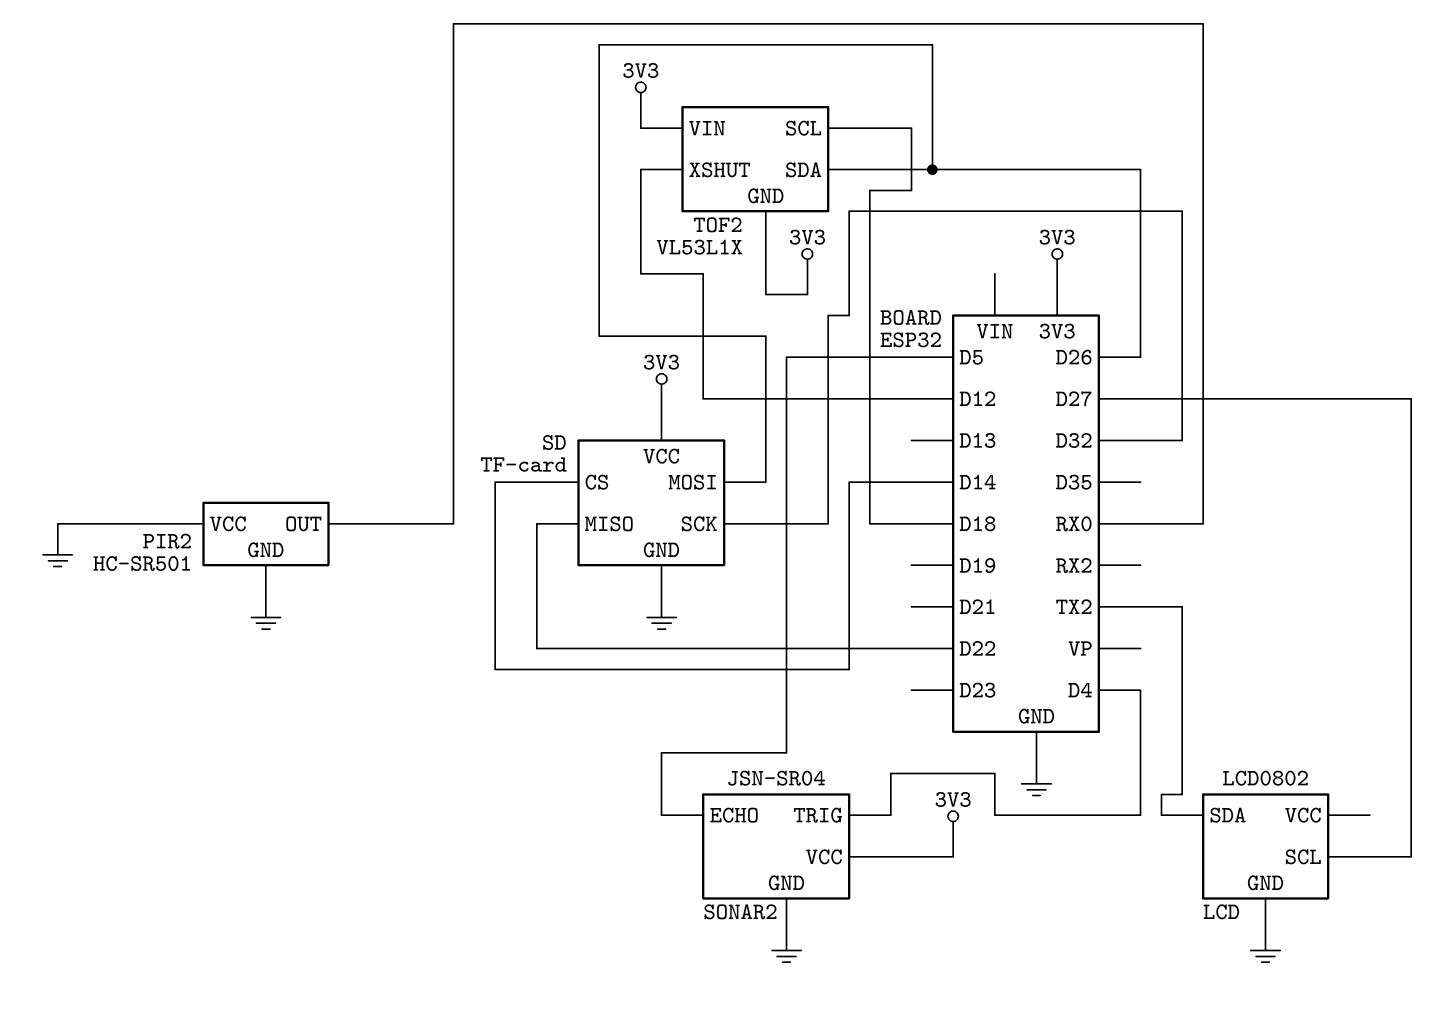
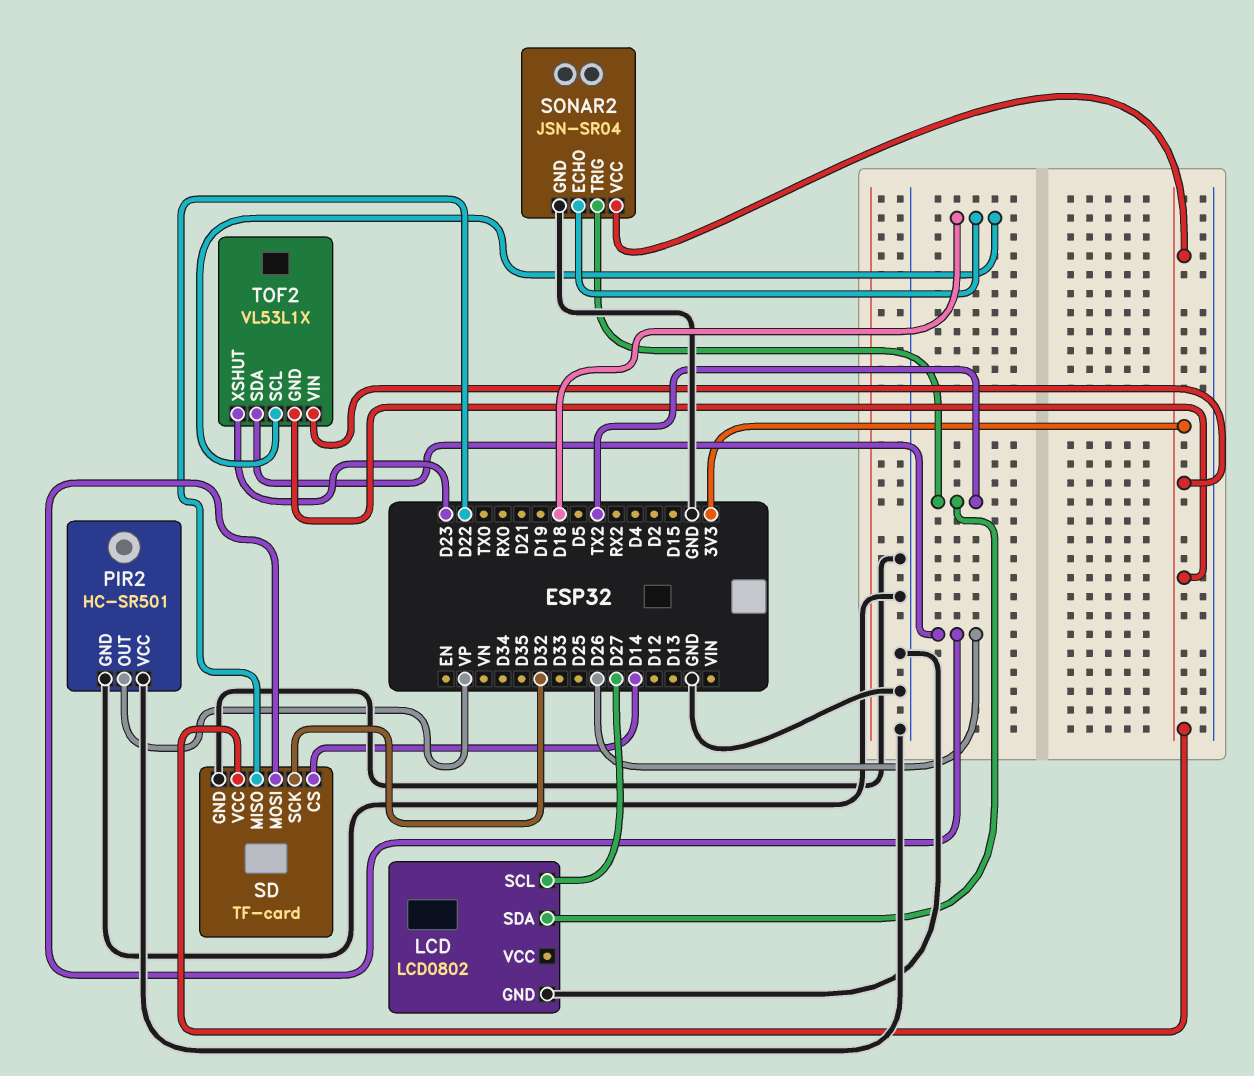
PIR2 pin OUT: RX0 -> VP
SONAR2 pin ECHO: D5 -> D18
SONAR2 pin TRIG: D4 -> TX2
TOF2 pin XSHUT: D12 -> D23

